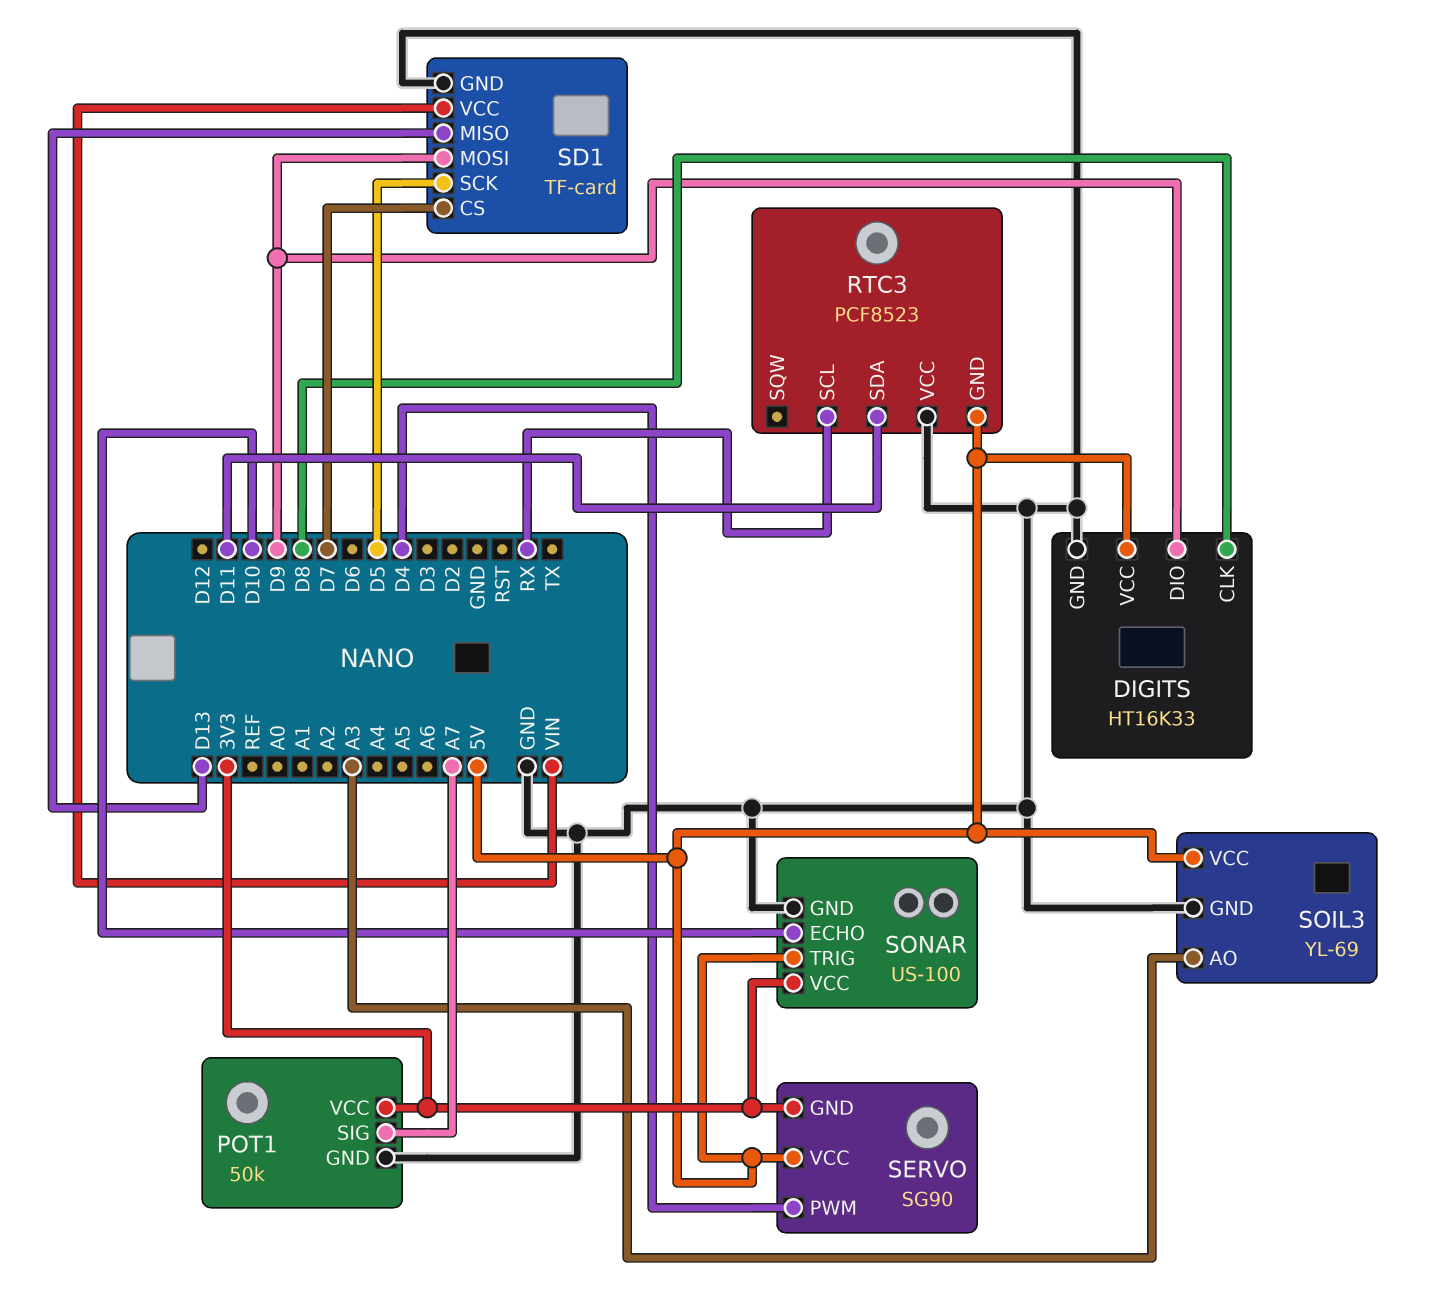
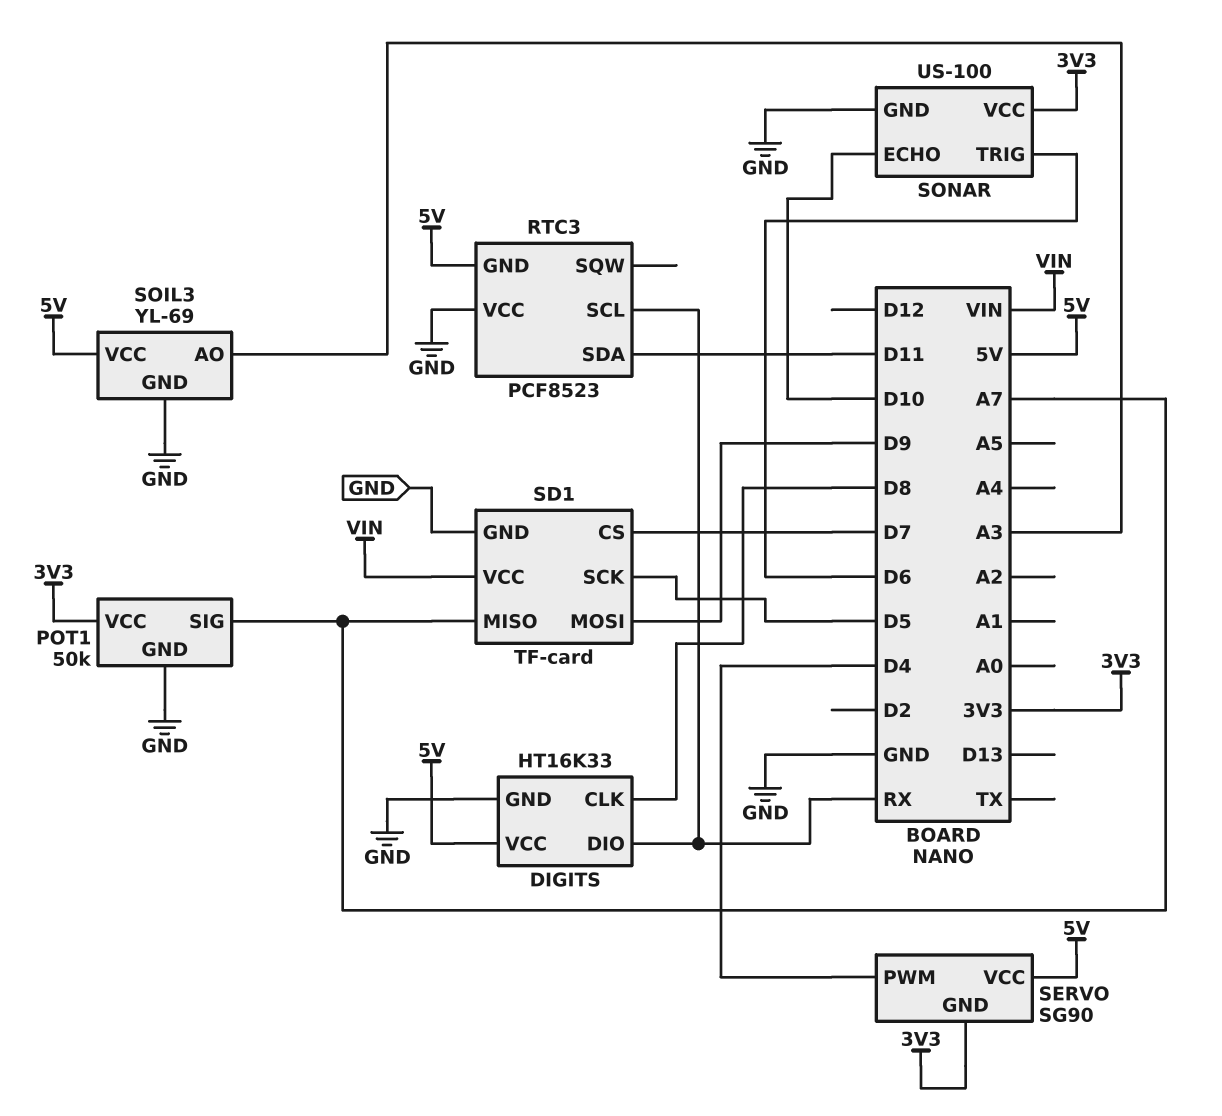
DIGITS pin DIO: D9 -> RX
SD1 pin MISO: D13 -> A7
SONAR pin TRIG: 5V -> D6

